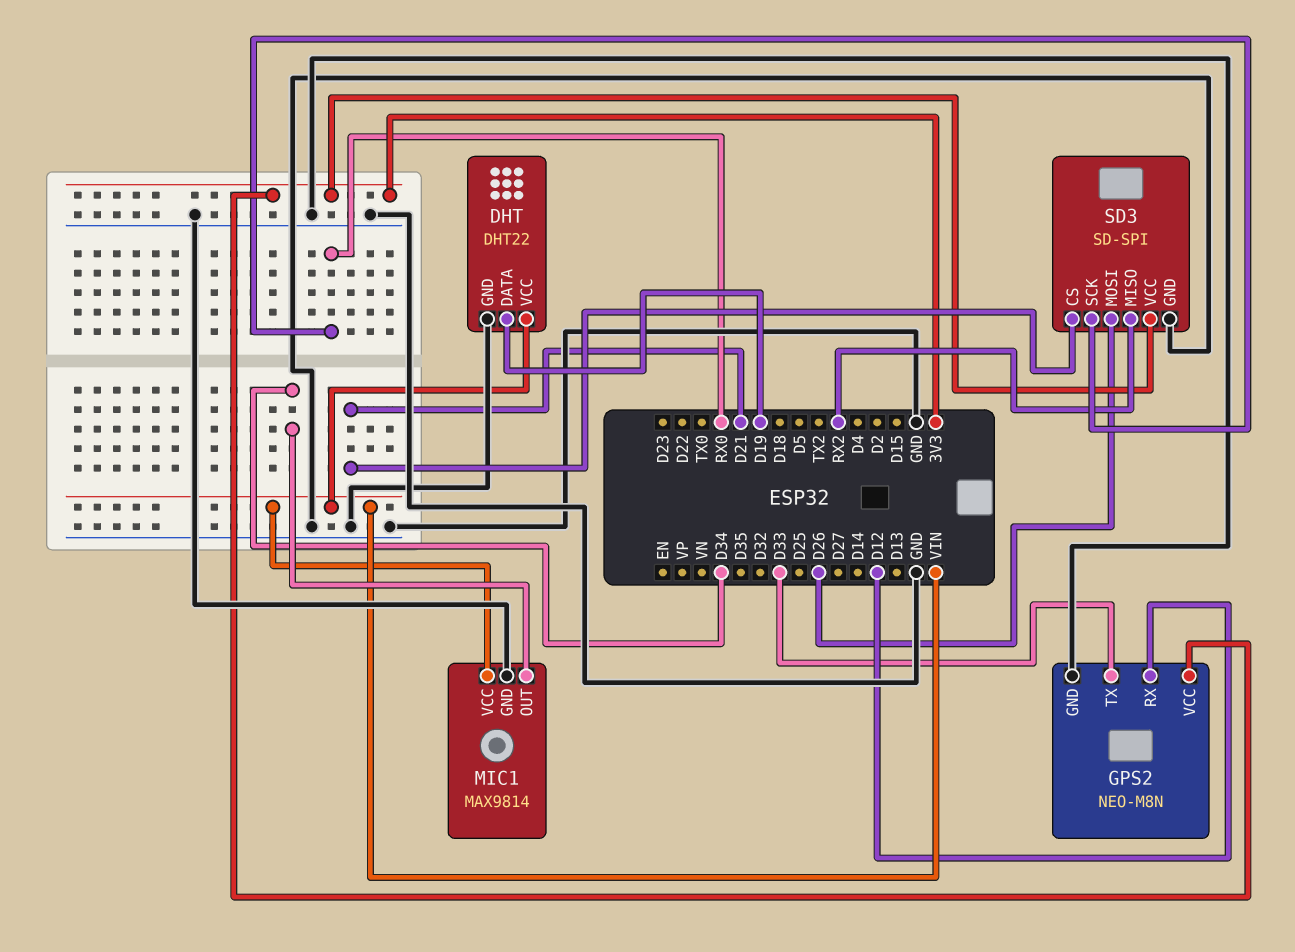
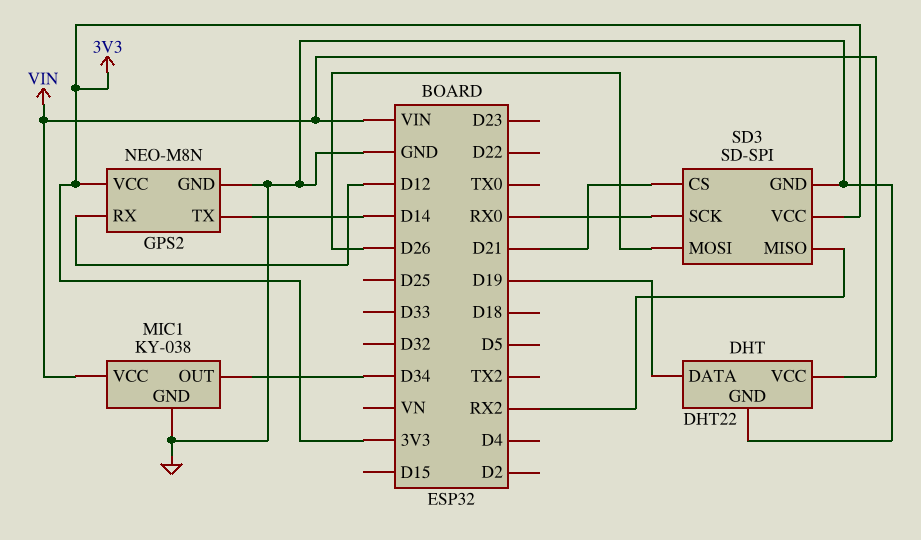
GPS2 pin TX: D33 -> D14
MIC1: MAX9814 -> KY-038

